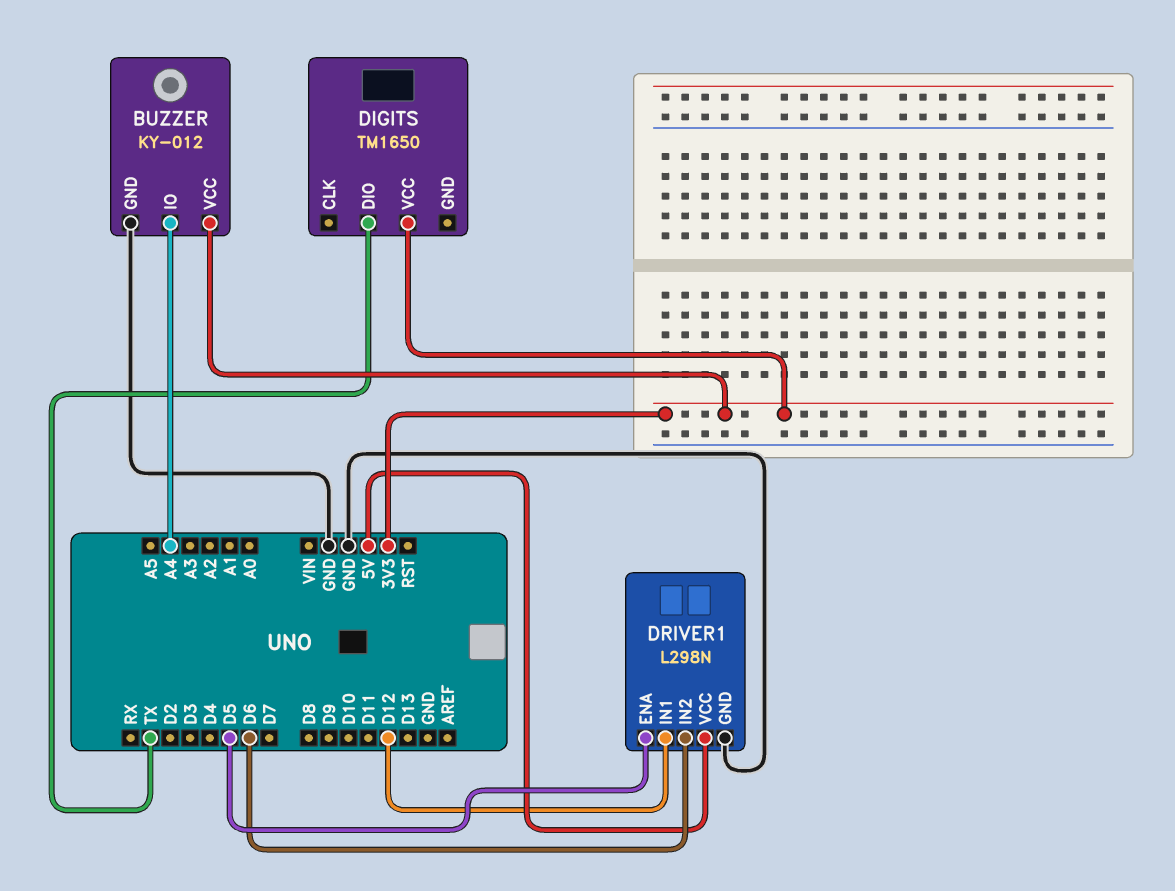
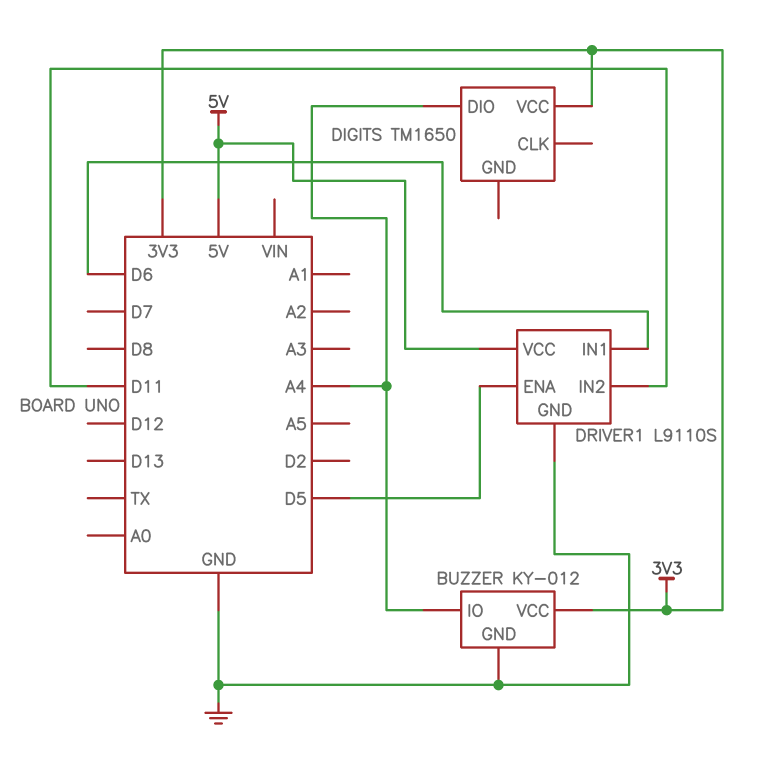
DIGITS pin DIO: TX -> A4
DRIVER1: L298N -> L9110S
DRIVER1 pin IN1: D12 -> D6
DRIVER1 pin IN2: D6 -> D11

